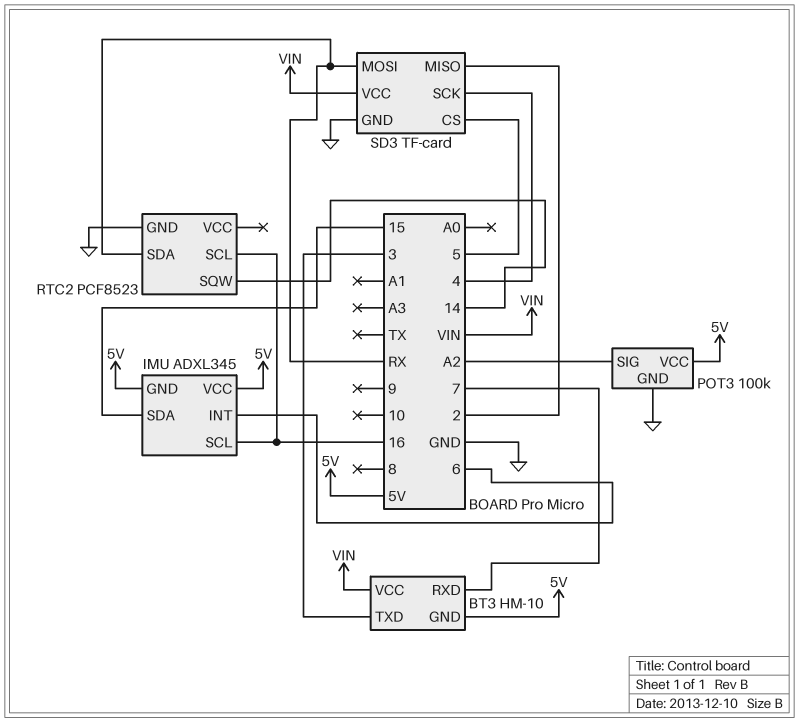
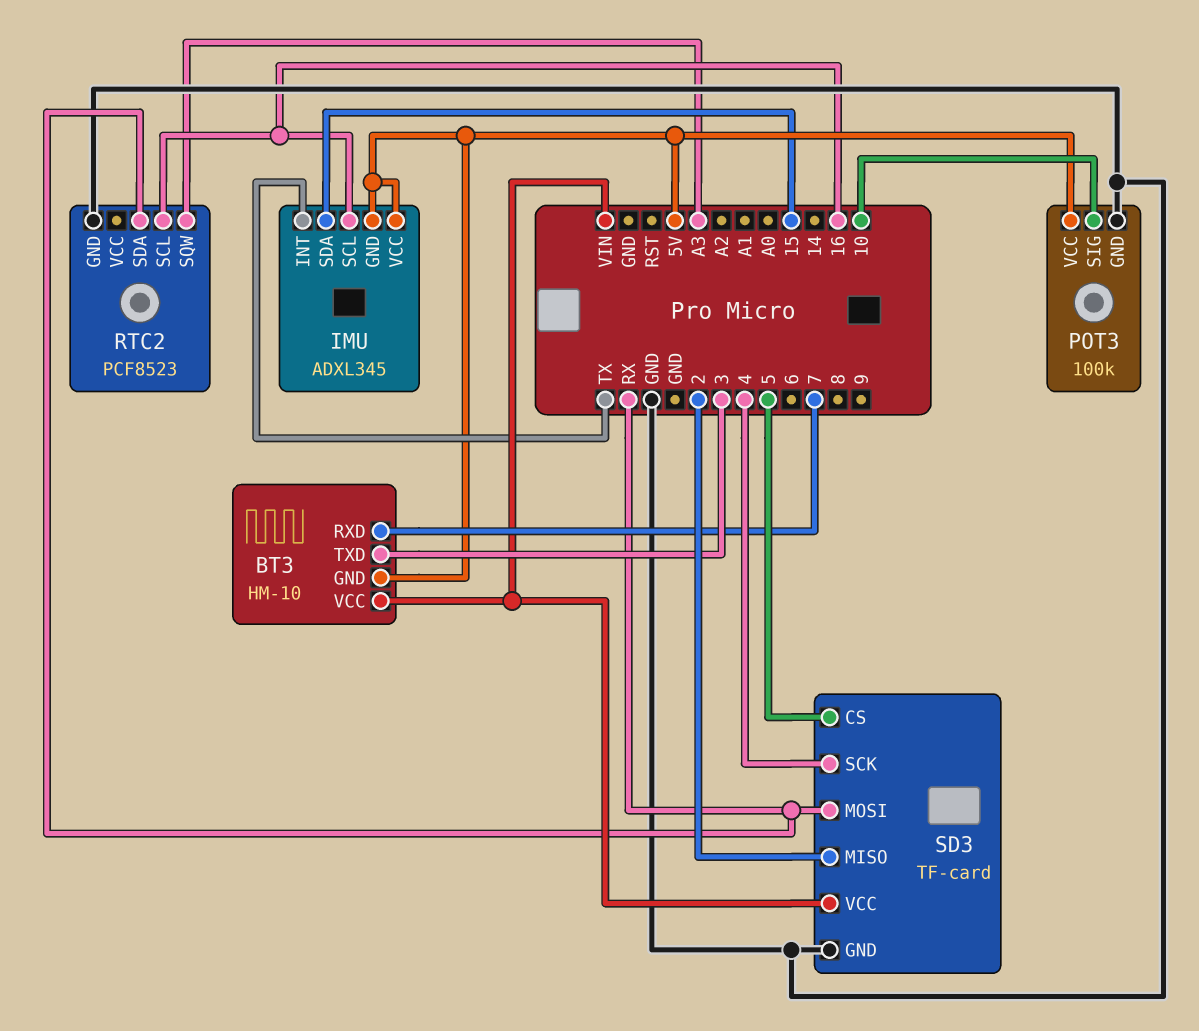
IMU pin INT: 6 -> TX
POT3 pin SIG: A2 -> 10
RTC2 pin SQW: 14 -> A3

